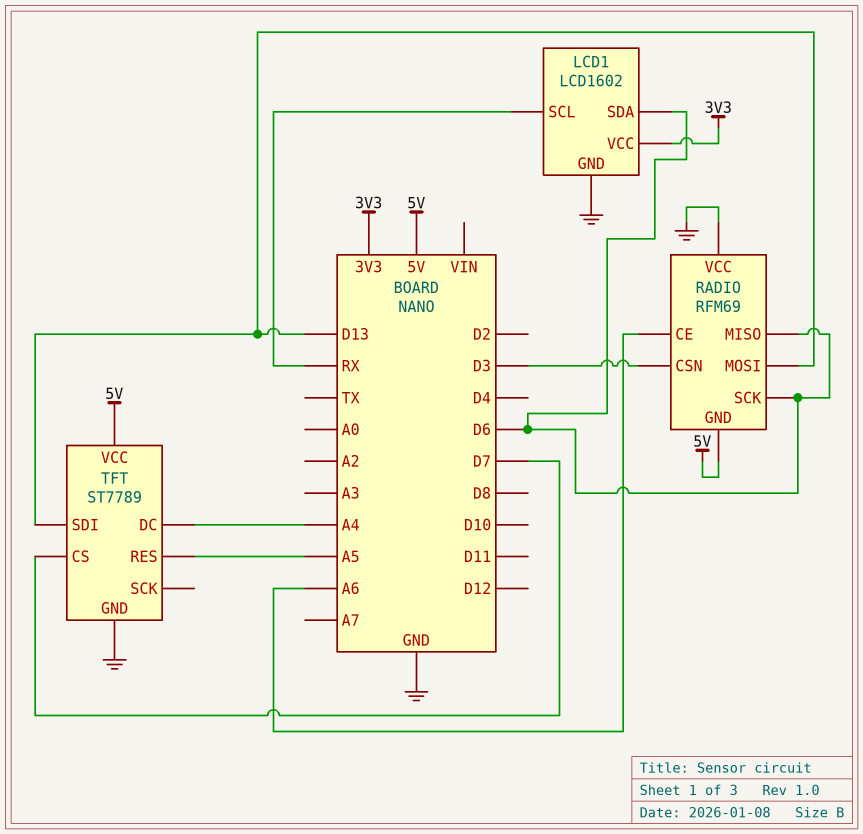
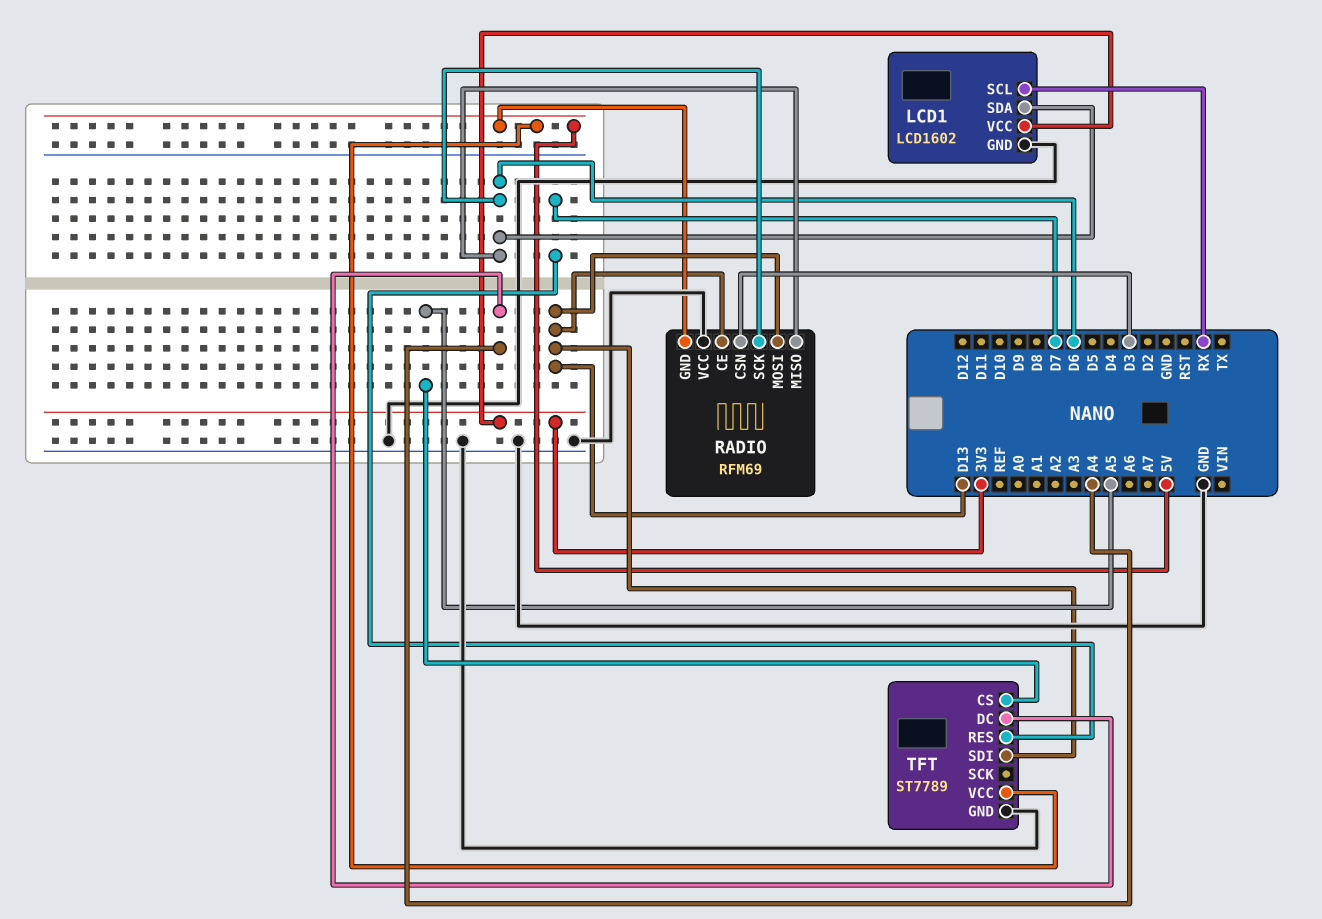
RADIO pin CE: A6 -> D13
TFT pin CS: D7 -> A5
TFT pin RES: A5 -> D7

